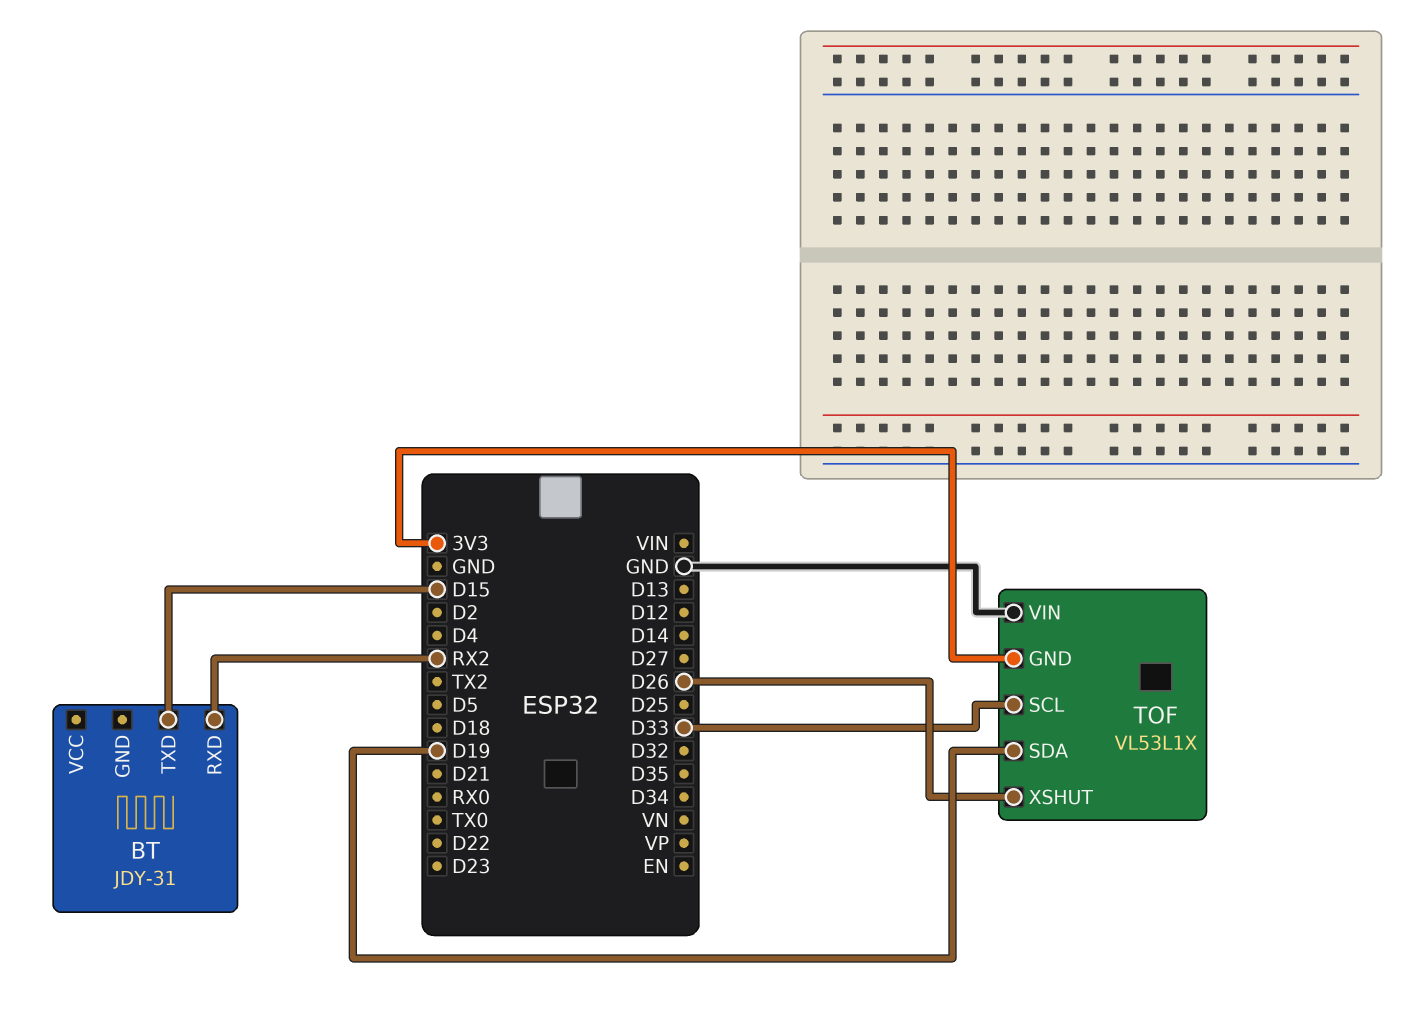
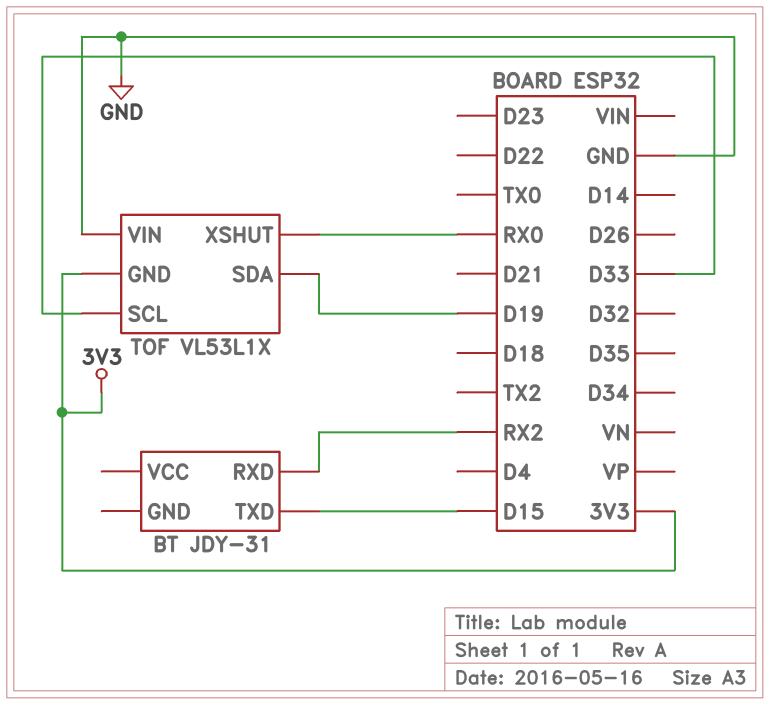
TOF pin XSHUT: D26 -> RX0

